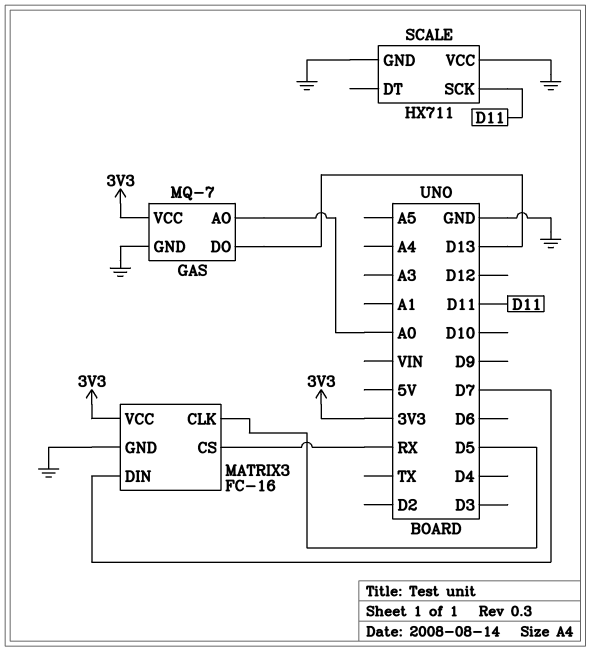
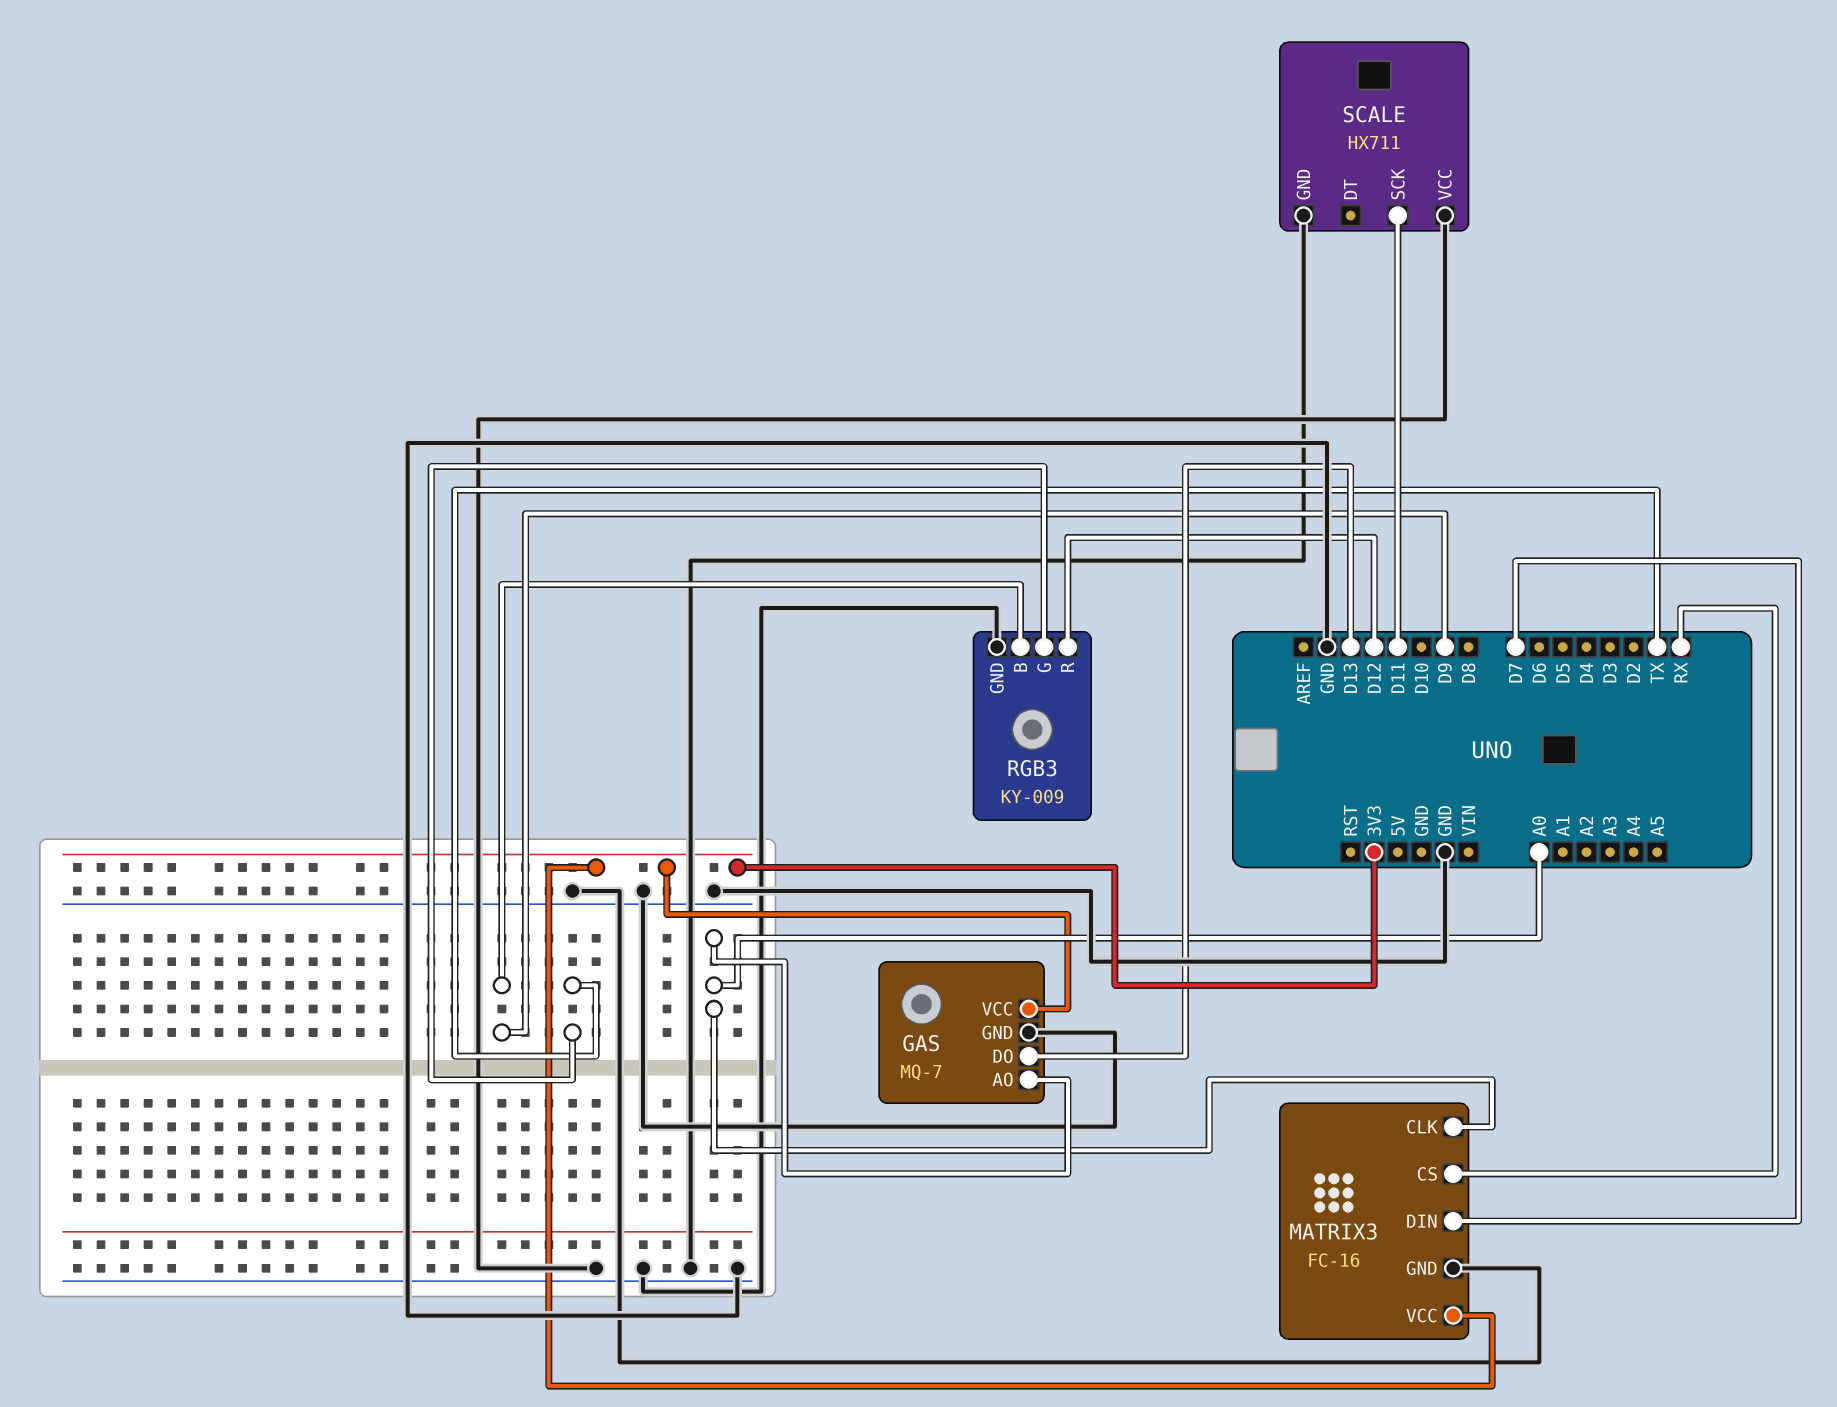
MATRIX3 pin CLK: D5 -> A0
RGB3: none -> KY-009
RGB3 pin B: none -> D9
RGB3 pin G: none -> TX
RGB3 pin GND: none -> GND
RGB3 pin R: none -> D12

